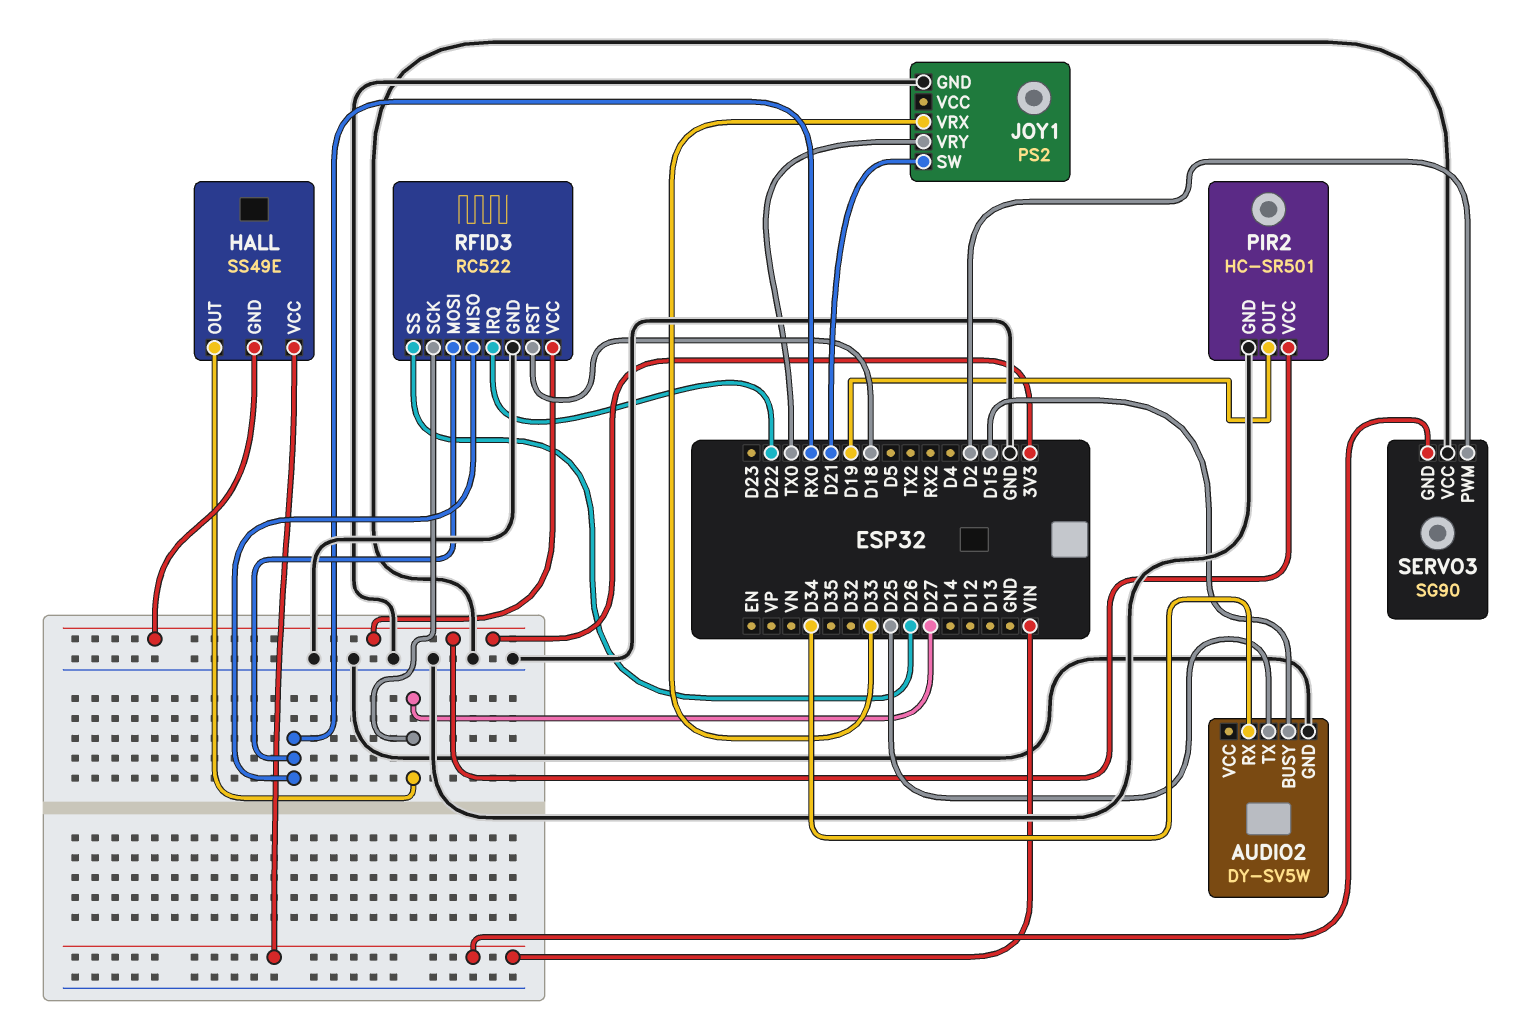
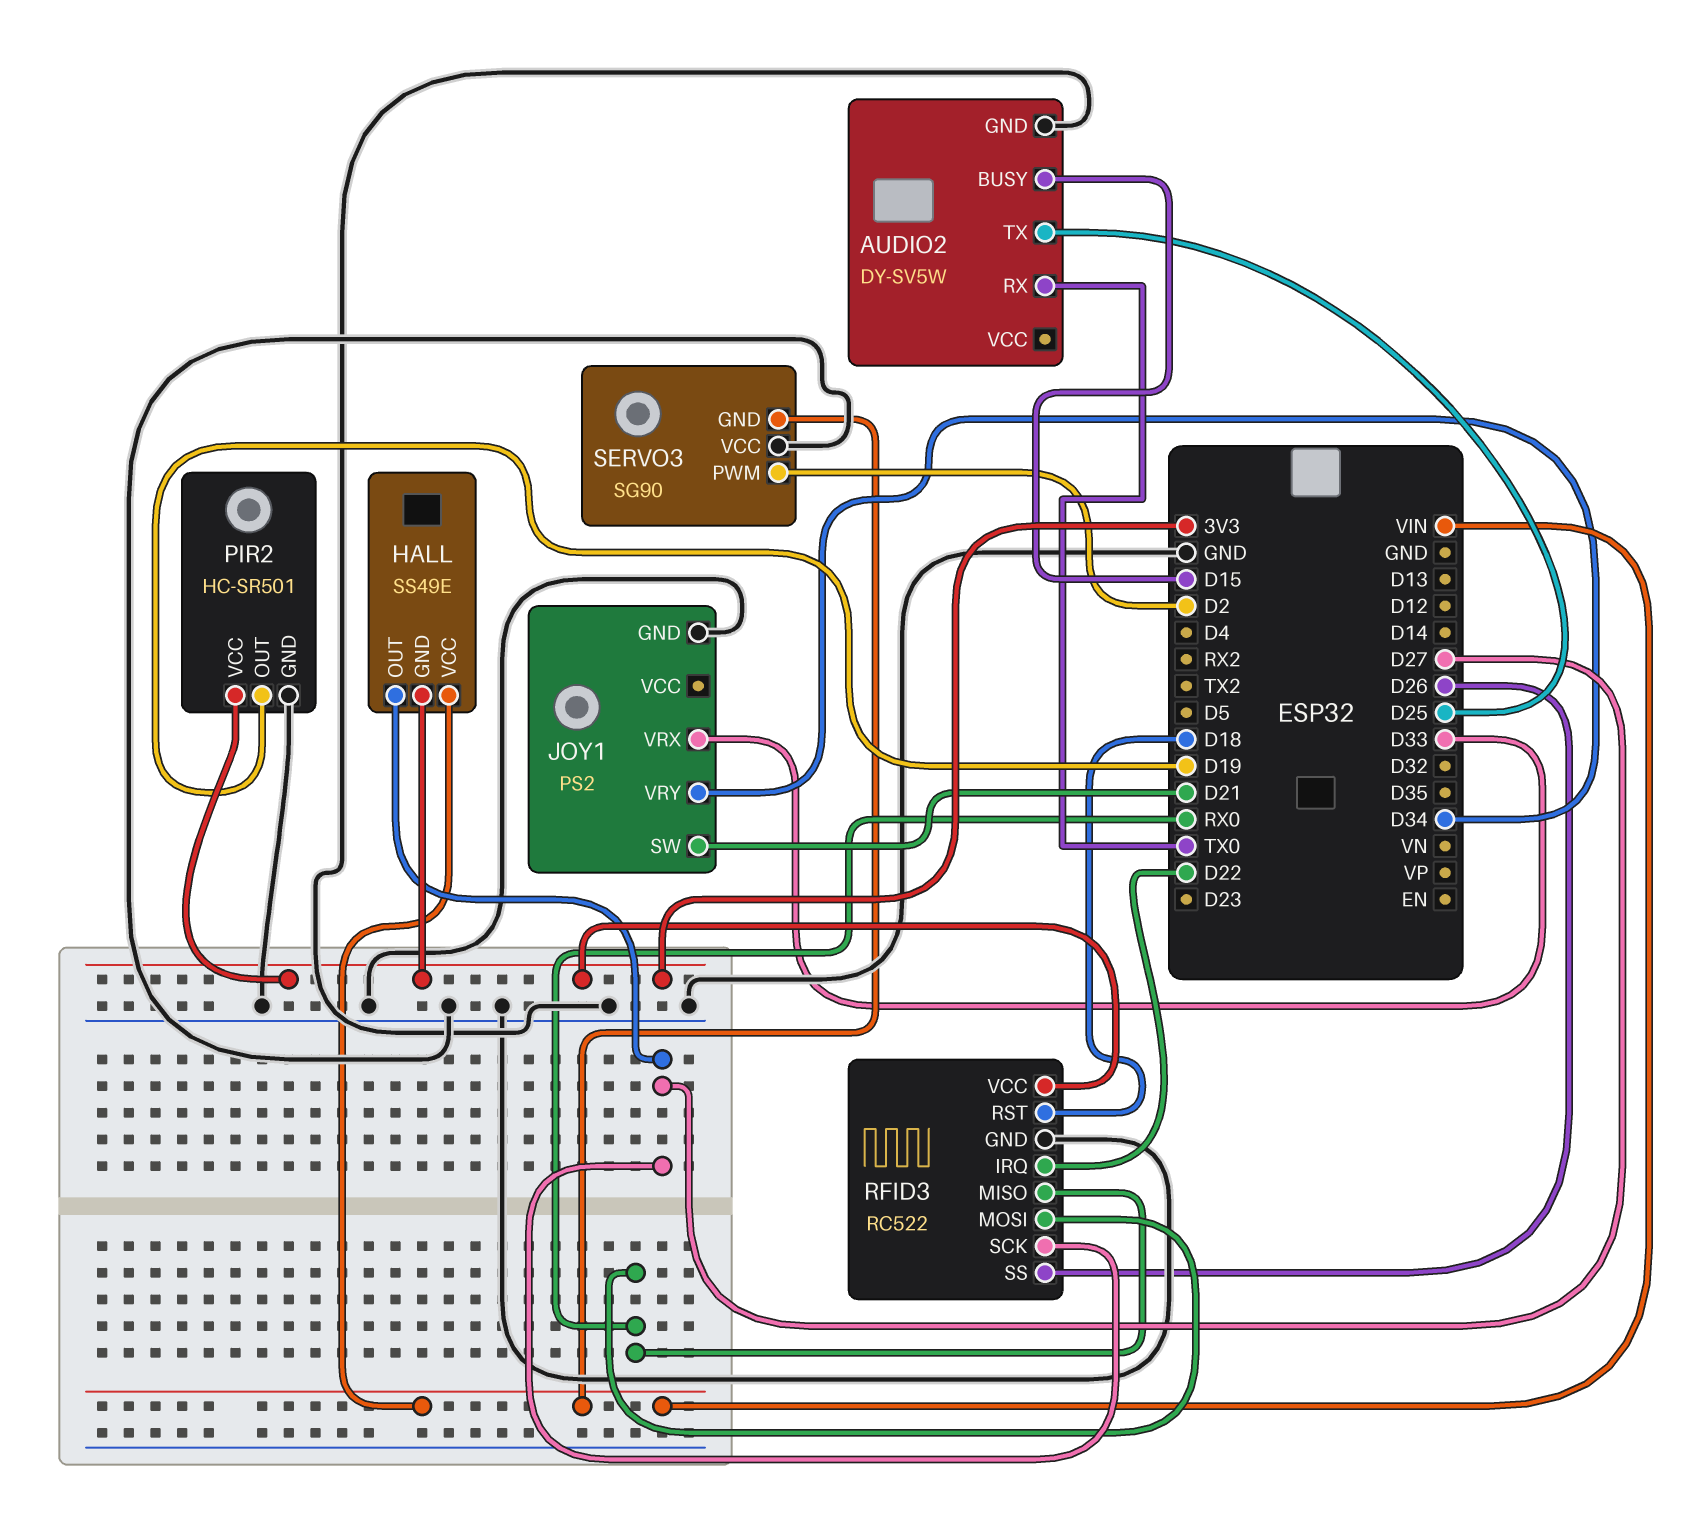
AUDIO2 pin RX: D34 -> TX0
JOY1 pin VRY: TX0 -> D34

